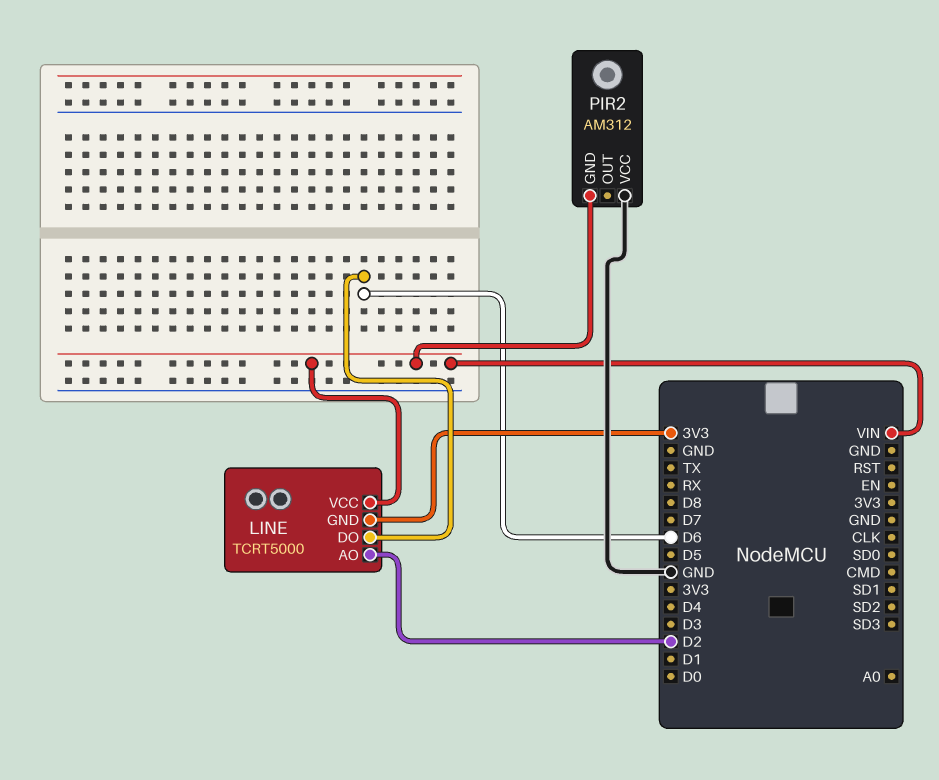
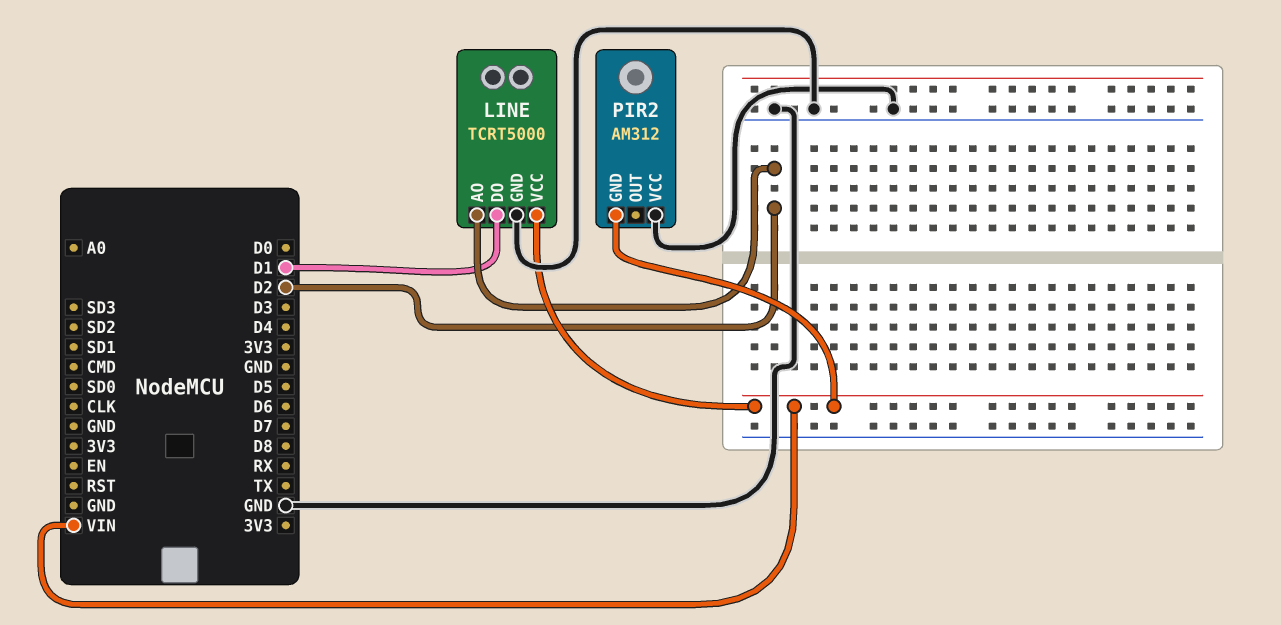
LINE pin DO: D6 -> D1
LINE pin GND: 3V3 -> GND

